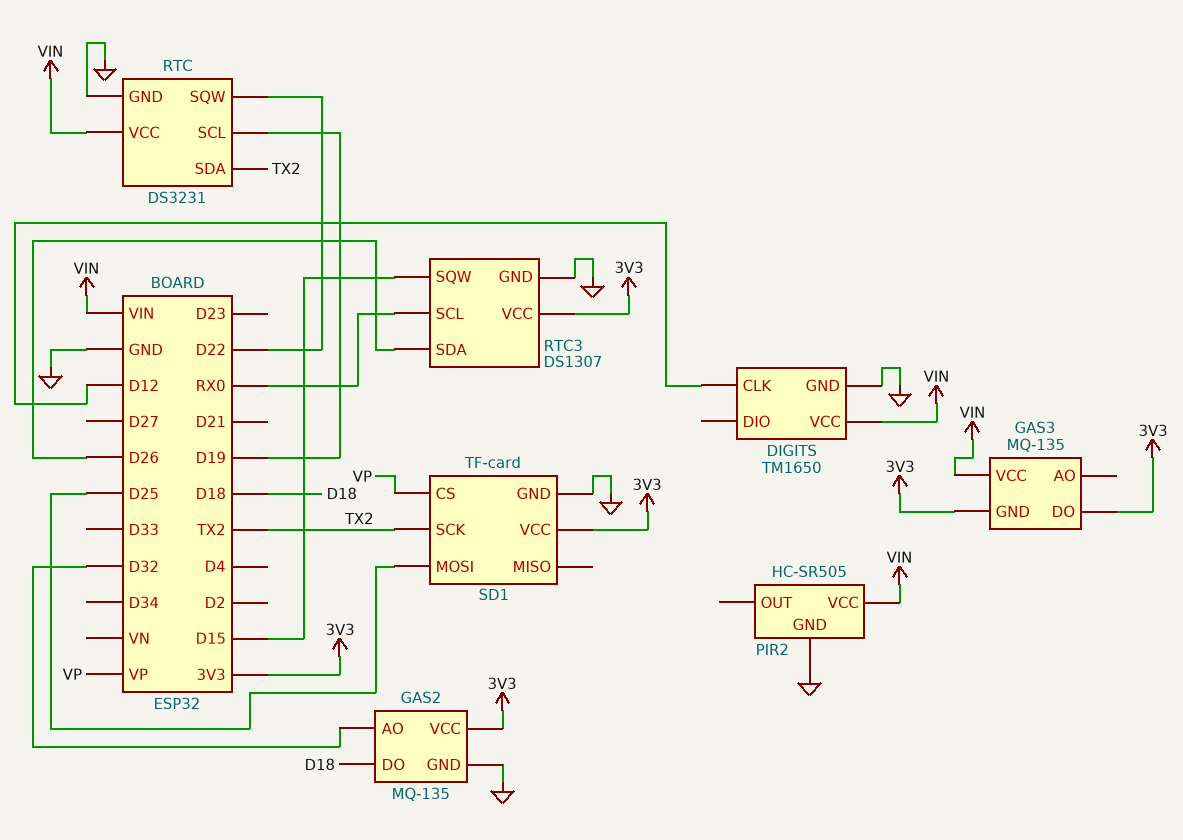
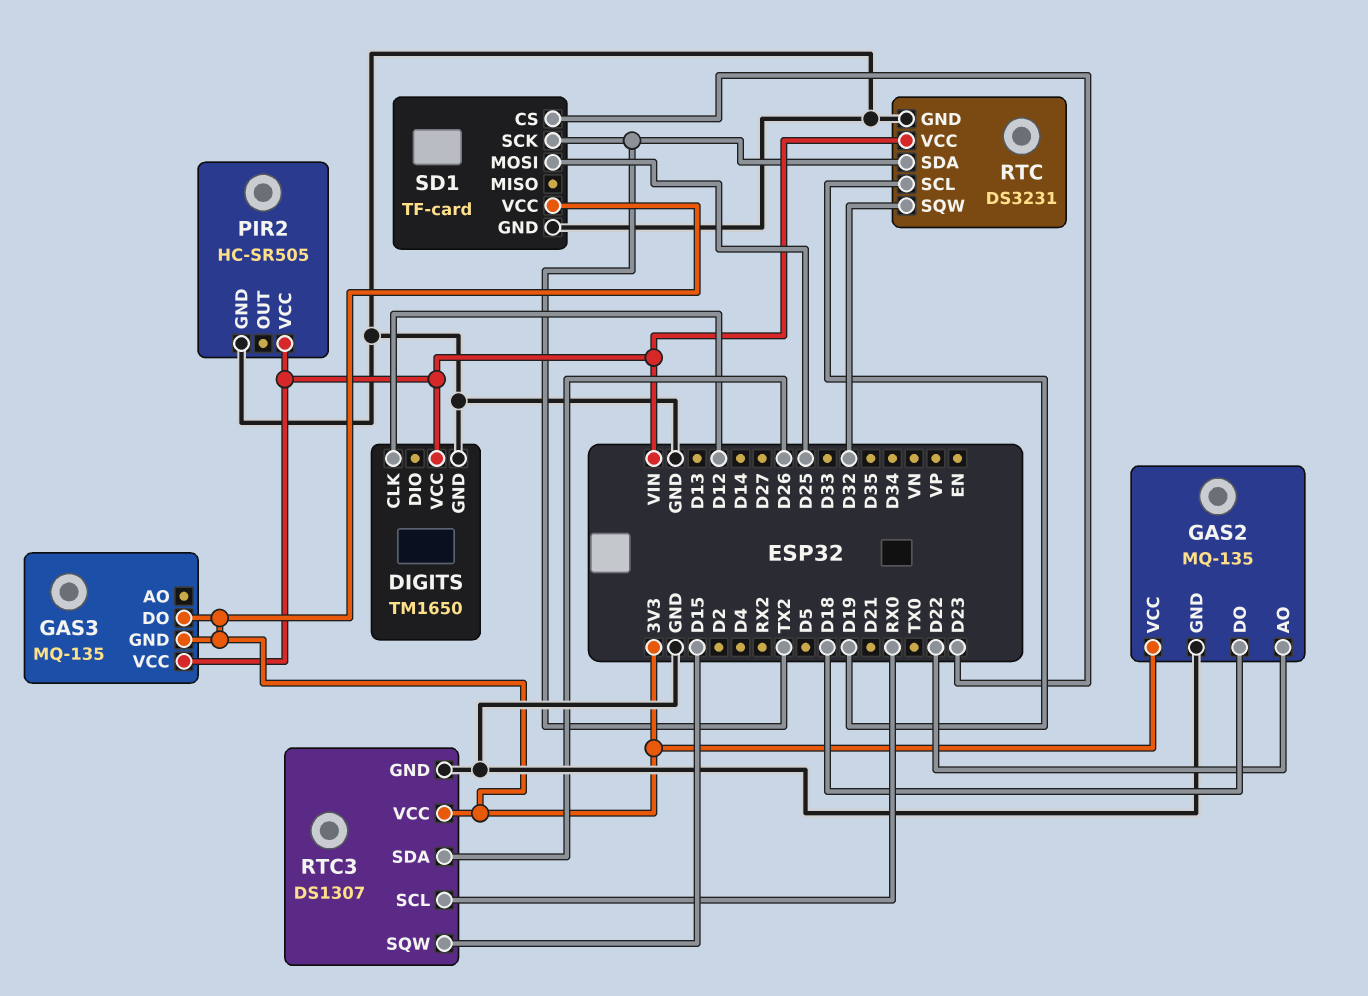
GAS2 pin AO: D32 -> D22
RTC pin SQW: D22 -> D32
SD1 pin CS: VP -> D23

